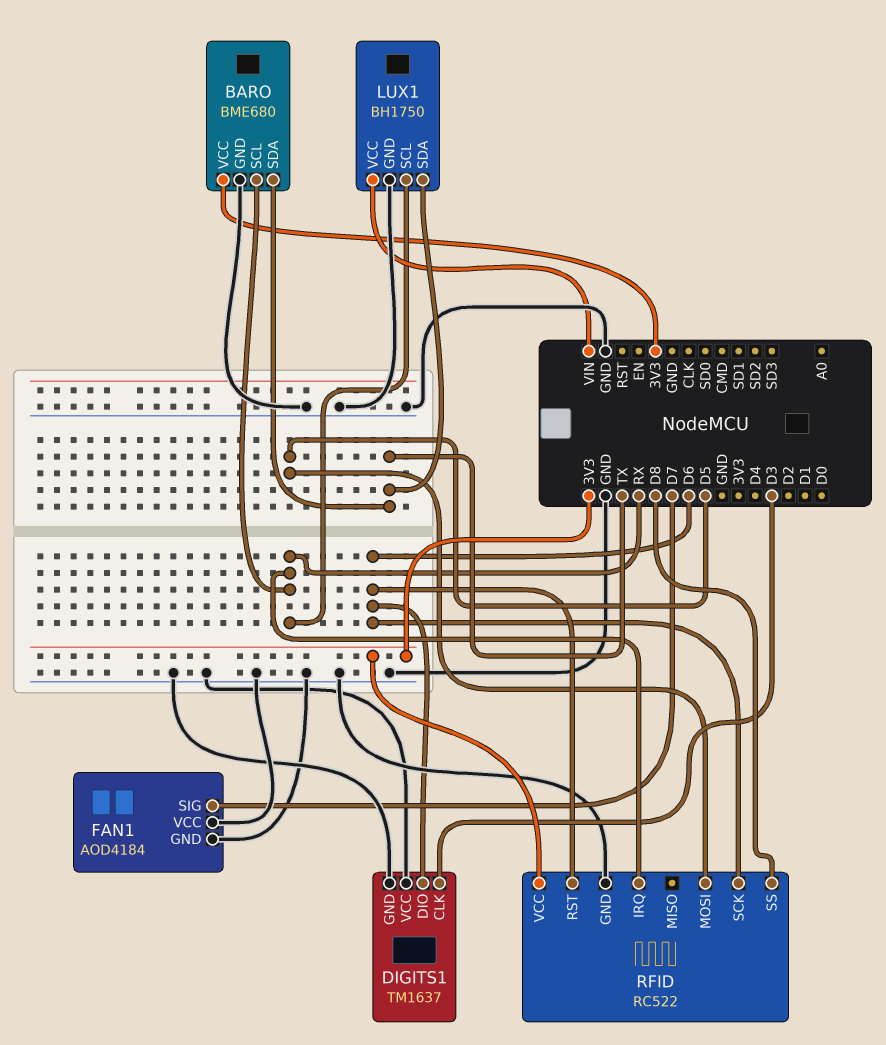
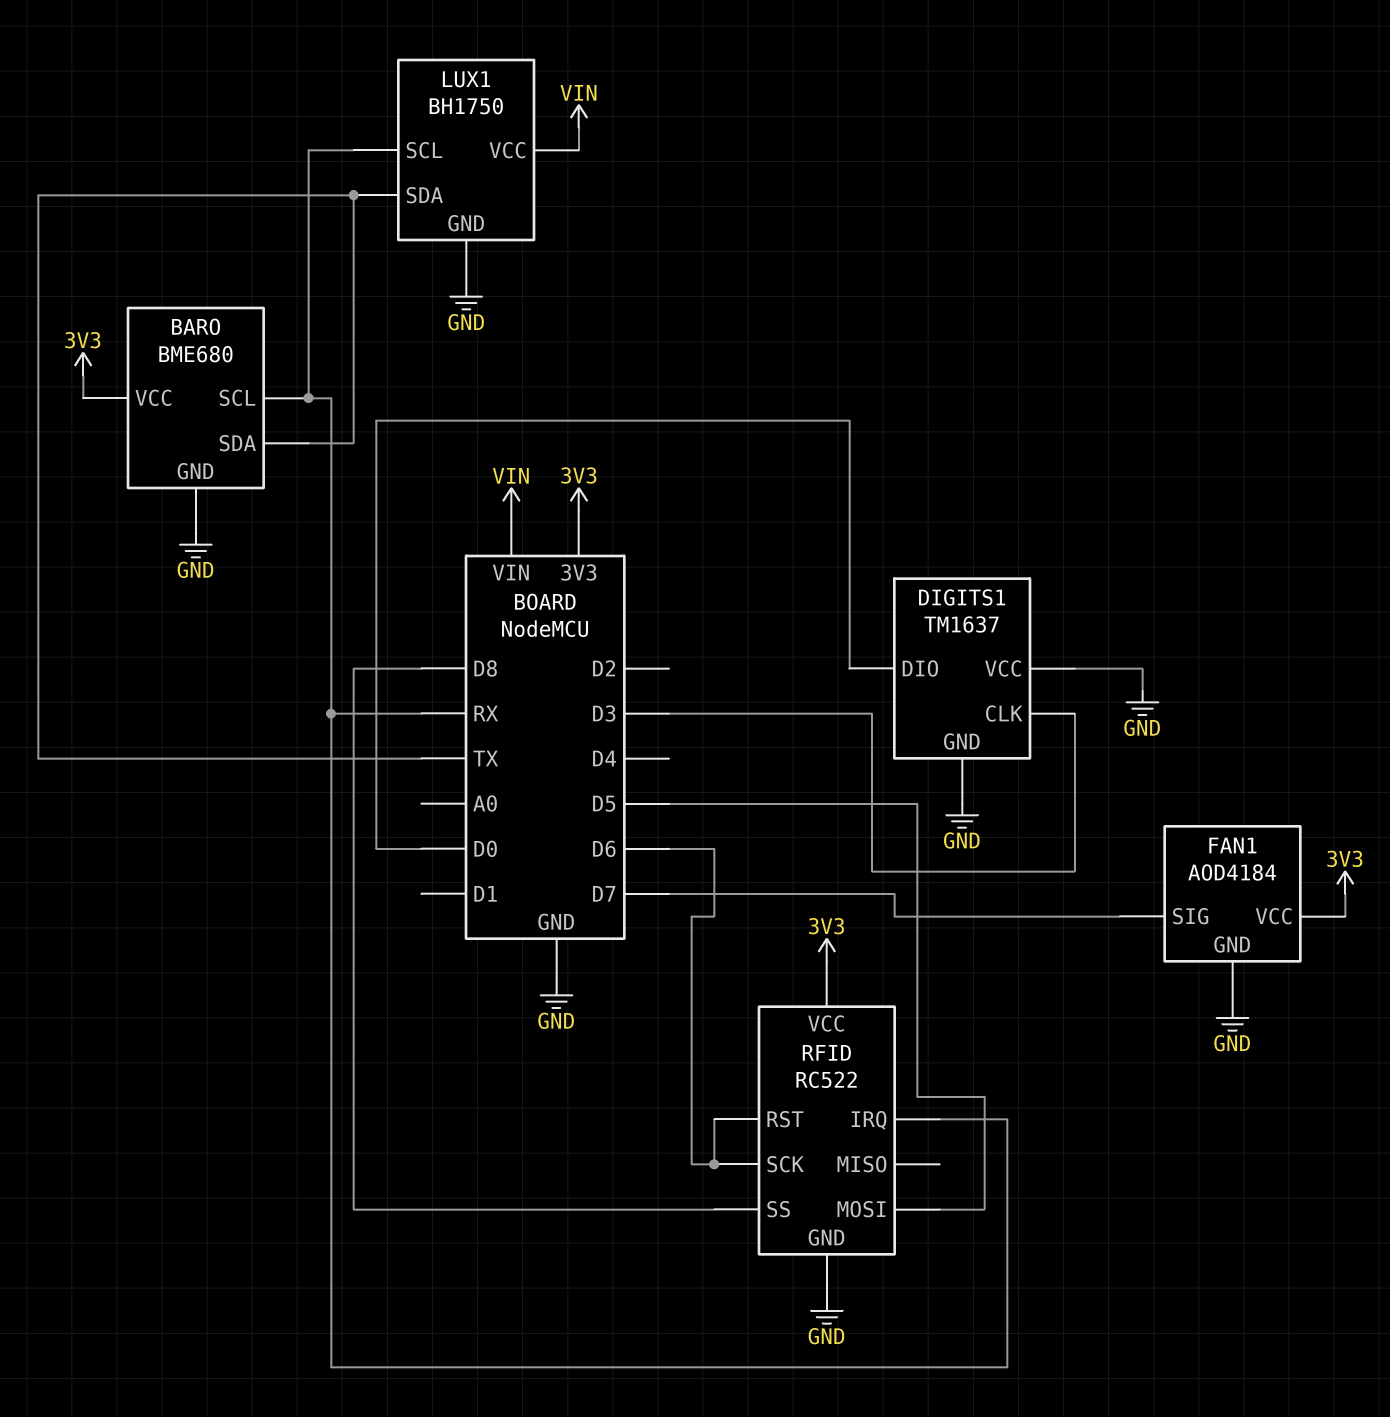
DIGITS1 pin DIO: D6 -> D0
FAN1 pin VCC: GND -> 3V3

